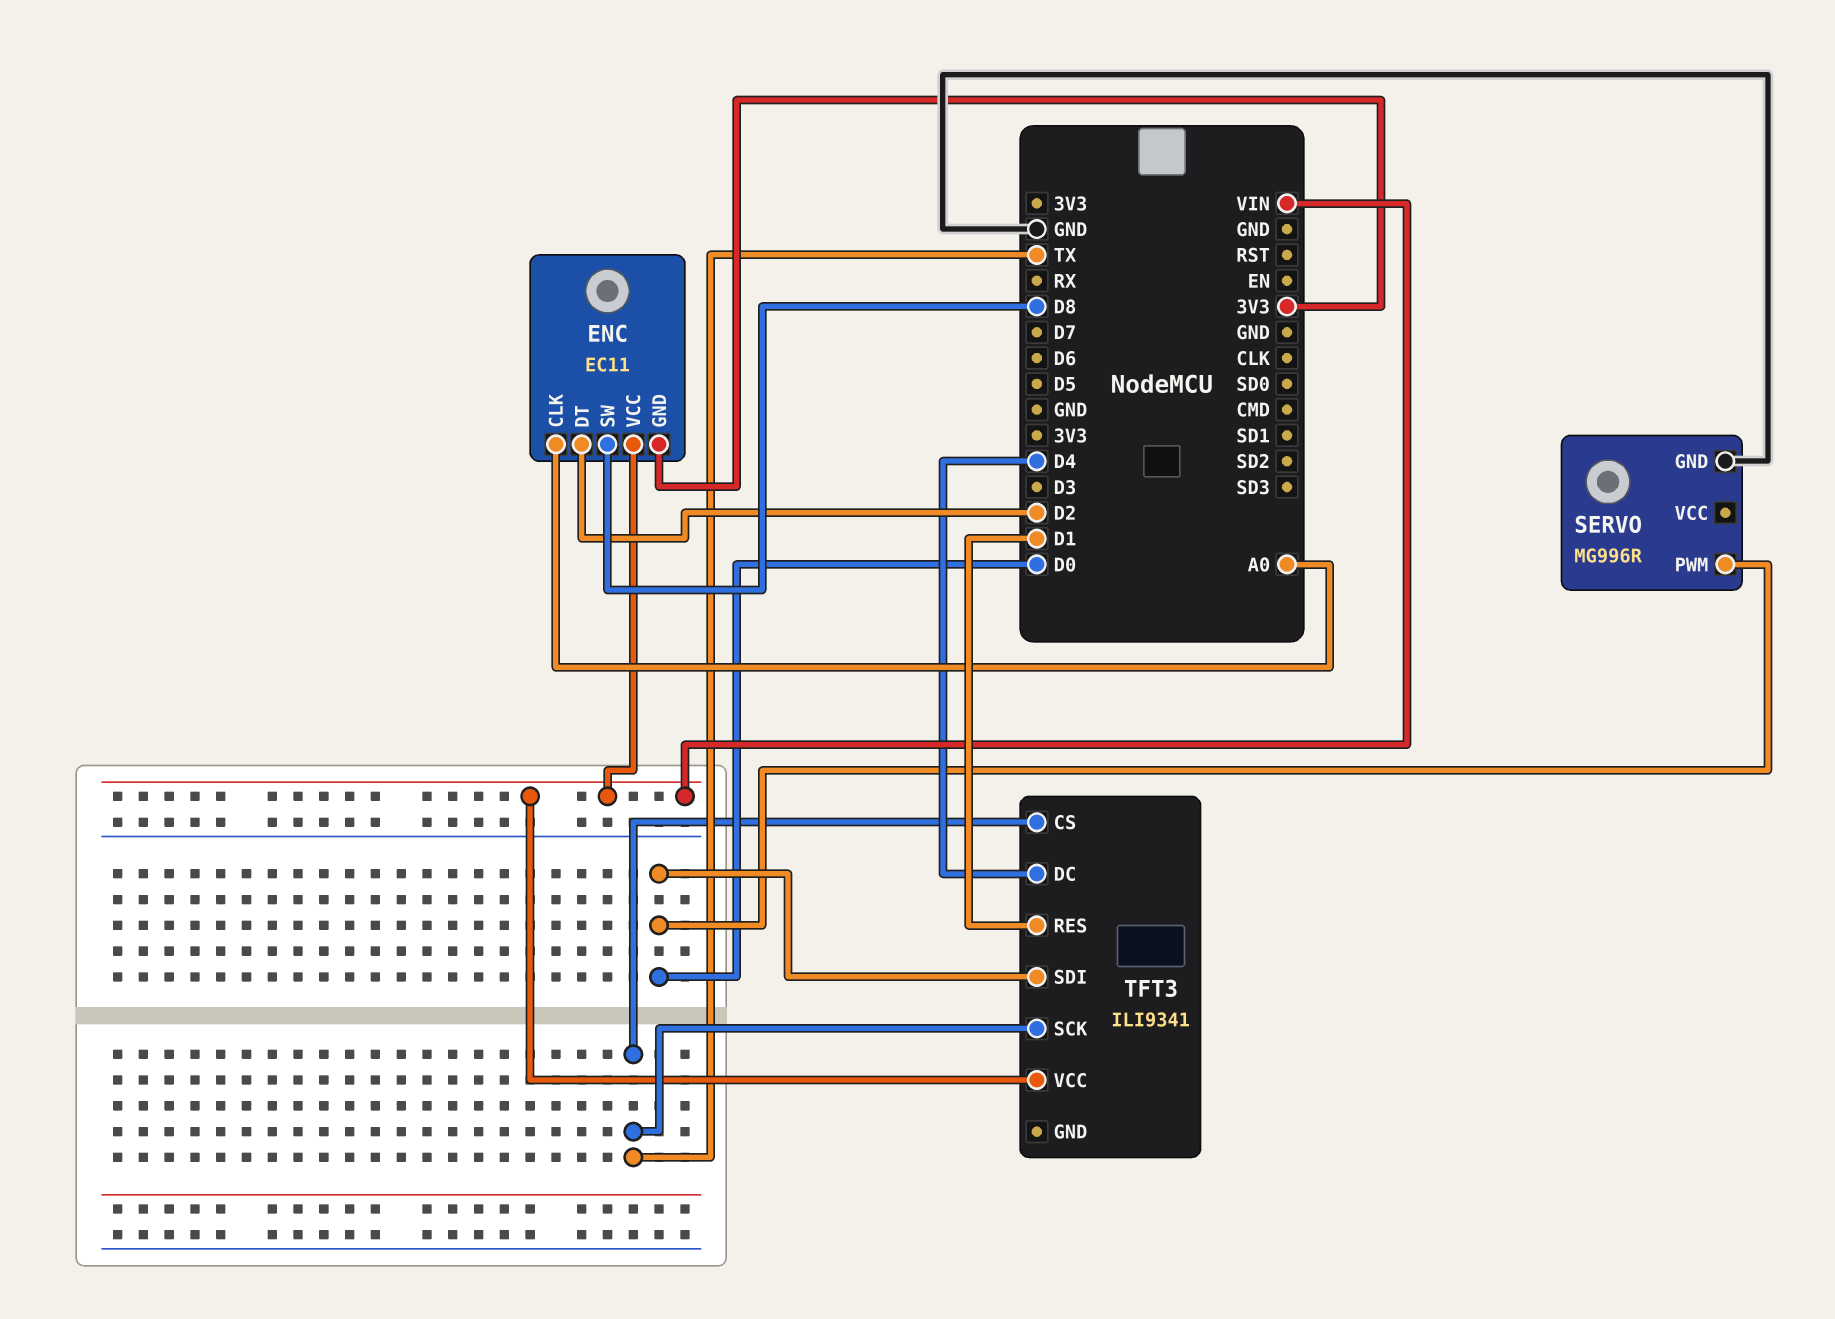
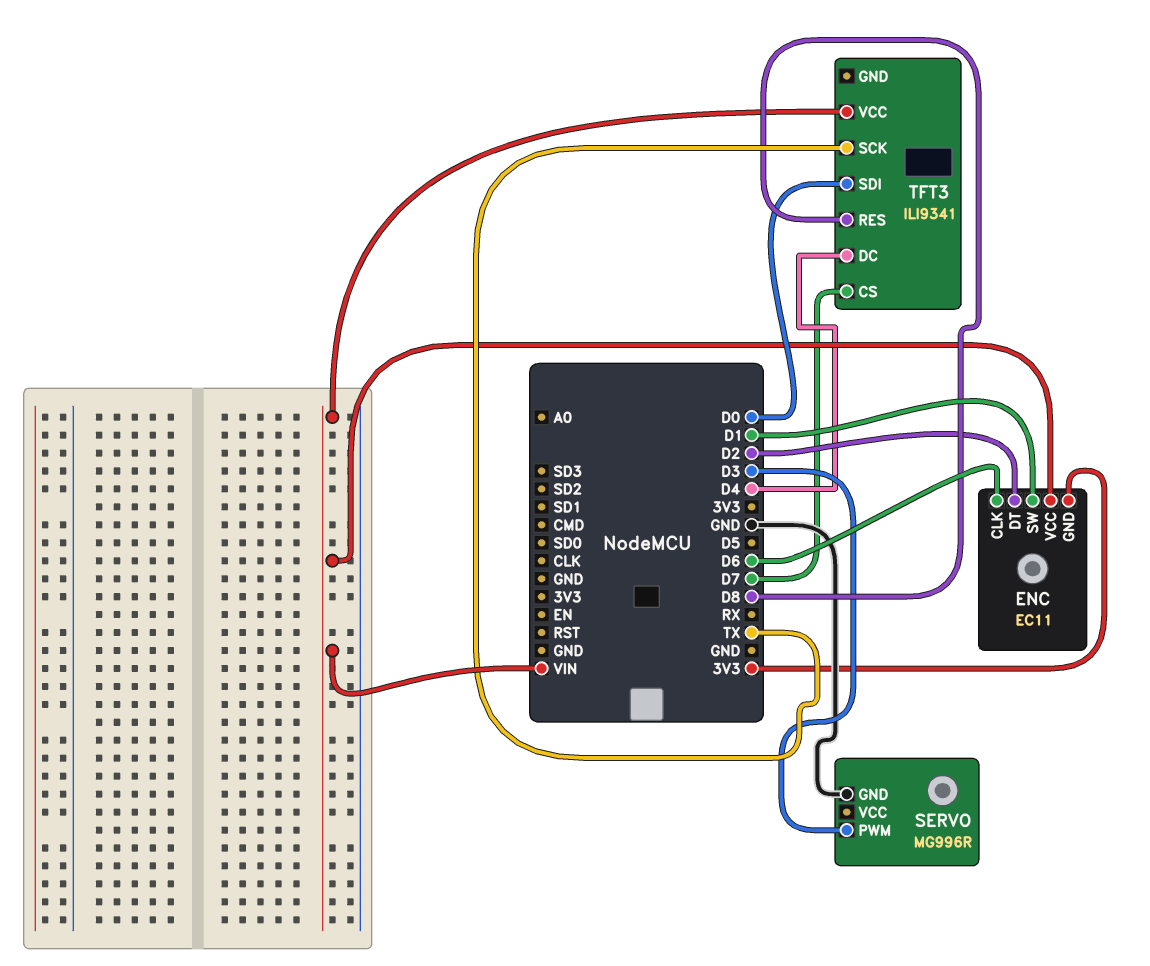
ENC pin CLK: A0 -> D6
ENC pin SW: D8 -> D1
SERVO pin PWM: D0 -> D3
TFT3 pin CS: TX -> D7
TFT3 pin RES: D1 -> D8

